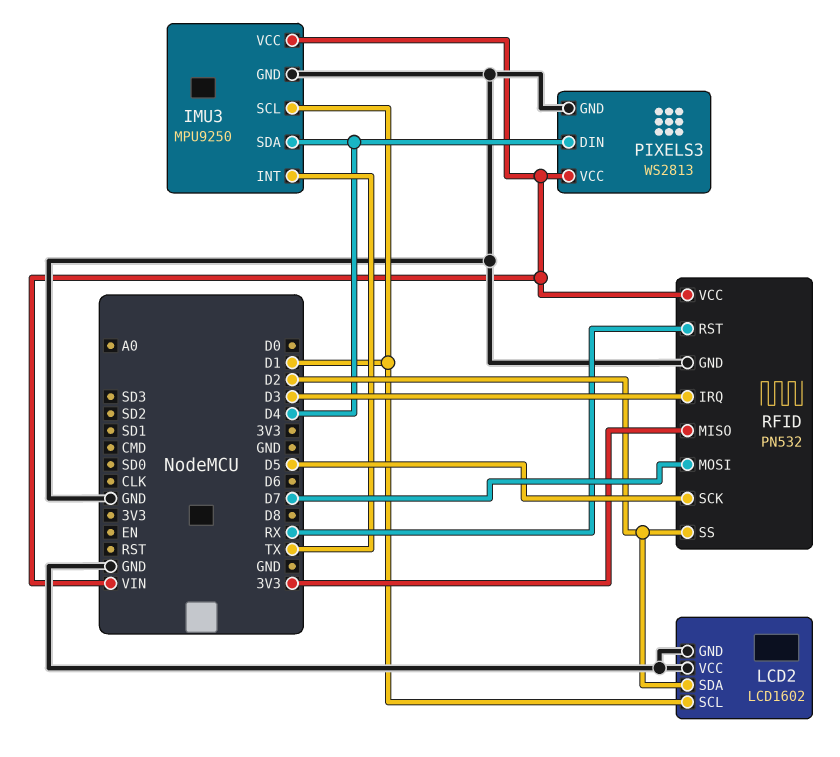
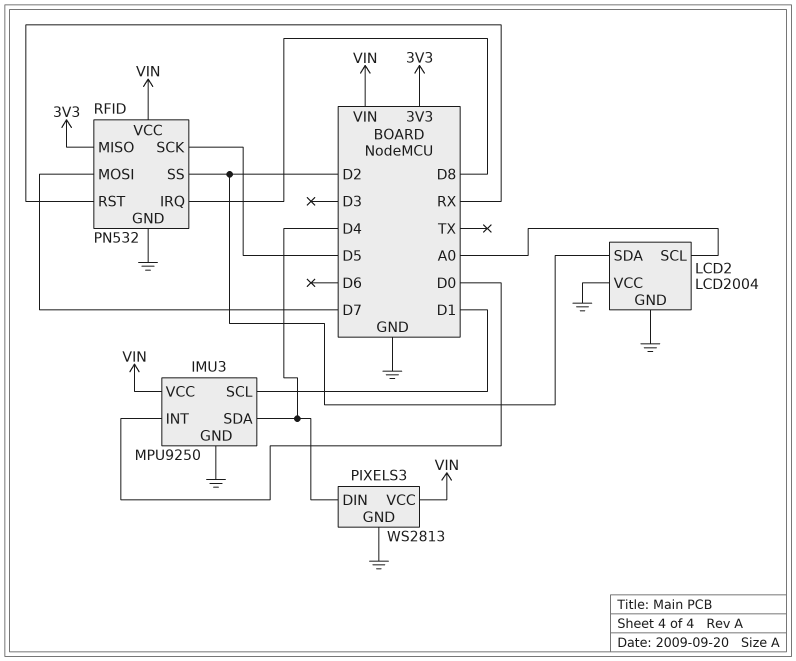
IMU3 pin INT: TX -> D0
LCD2: LCD1602 -> LCD2004
LCD2 pin SCL: D1 -> A0
RFID pin IRQ: D3 -> D8

